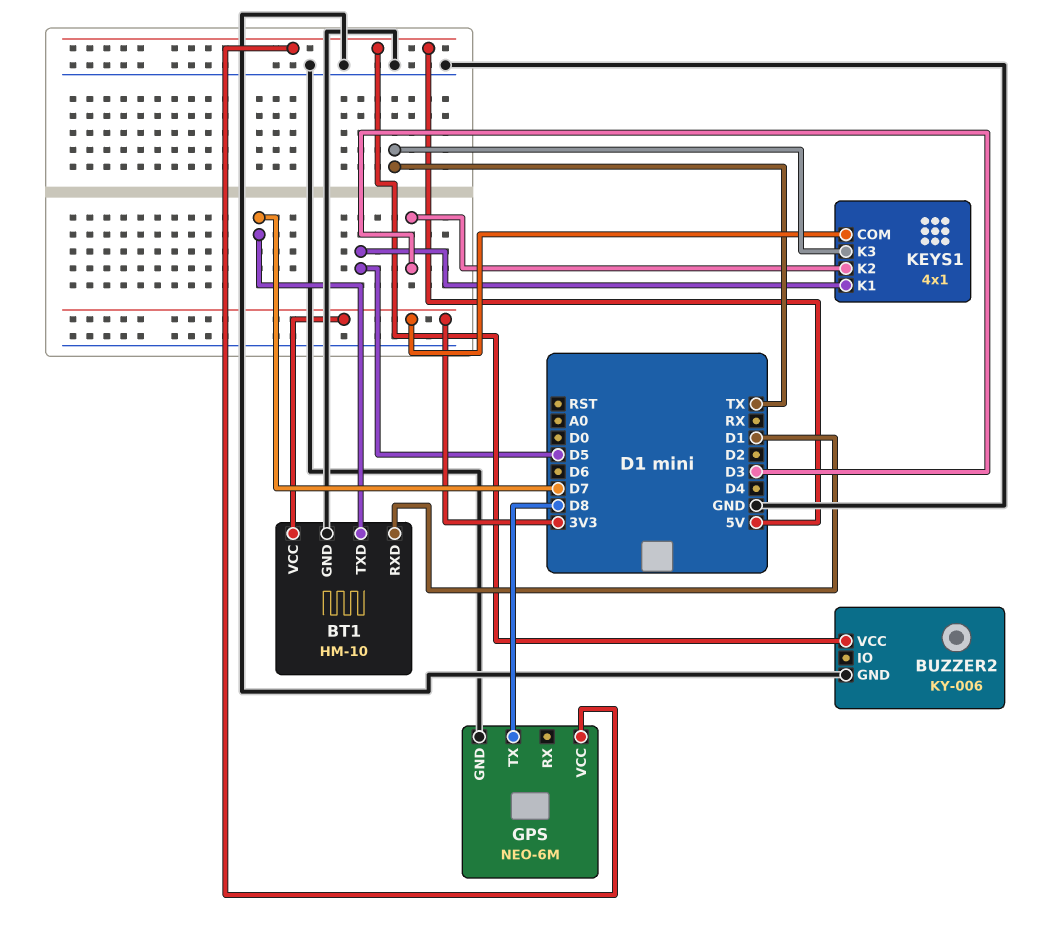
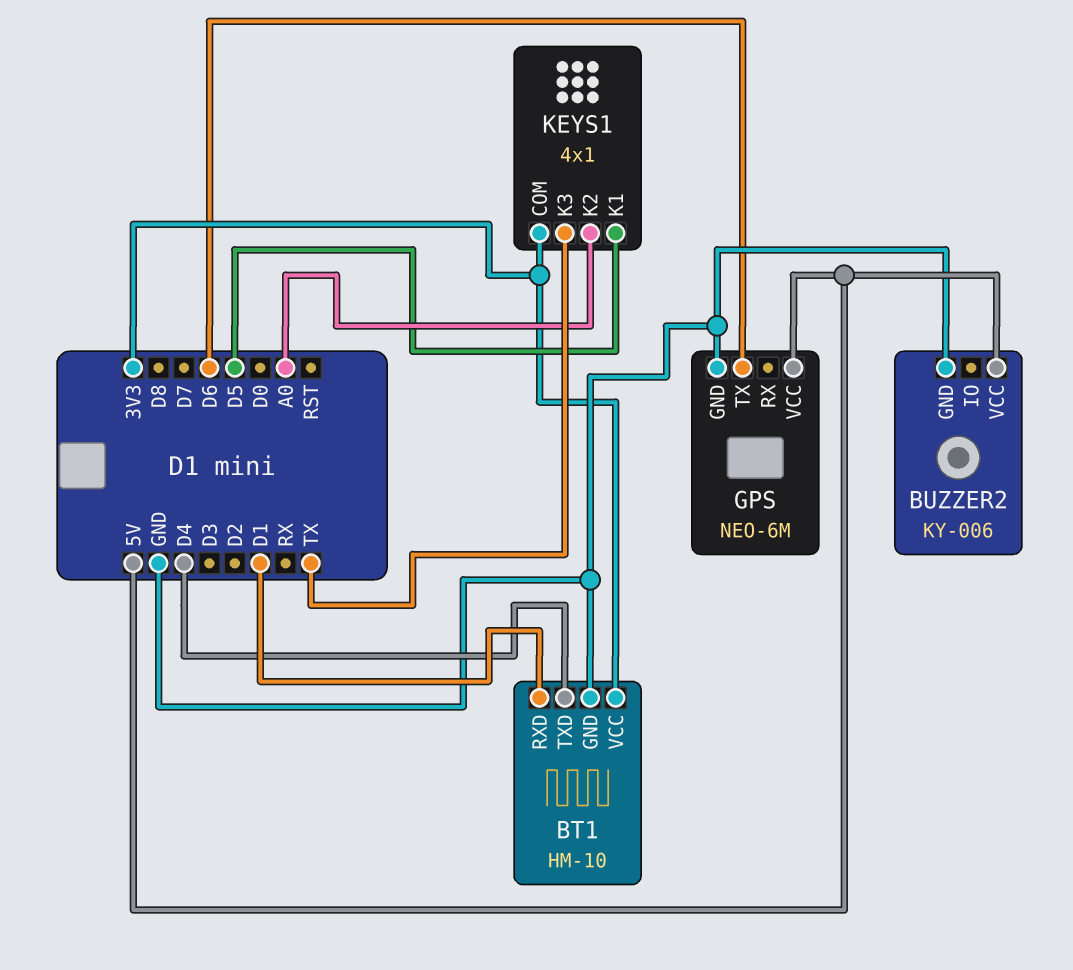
BT1 pin TXD: D7 -> D4
GPS pin TX: D8 -> D6
KEYS1 pin K2: D3 -> A0

